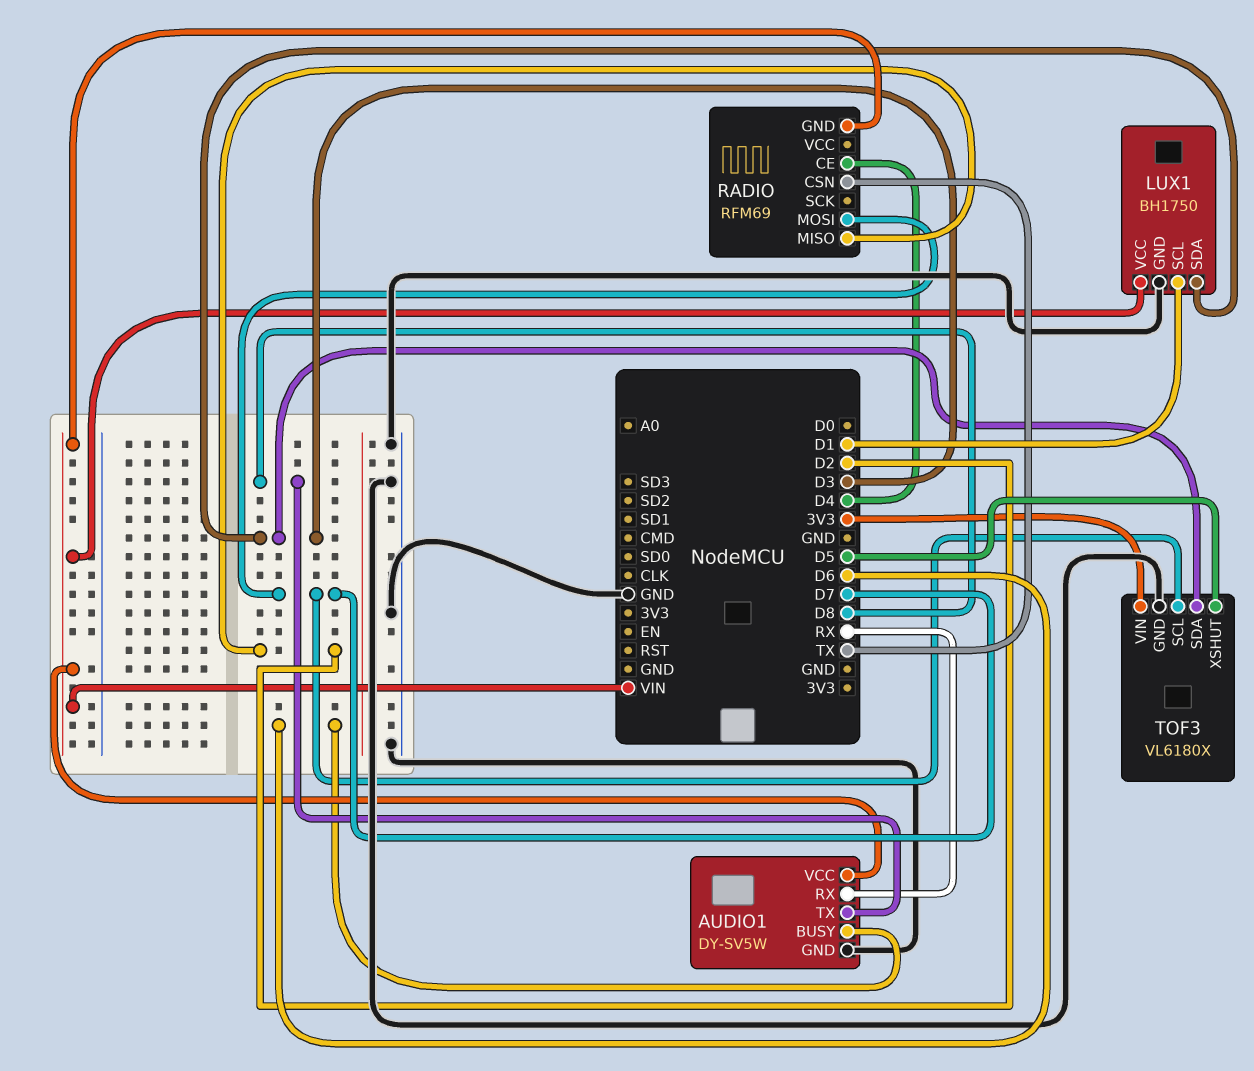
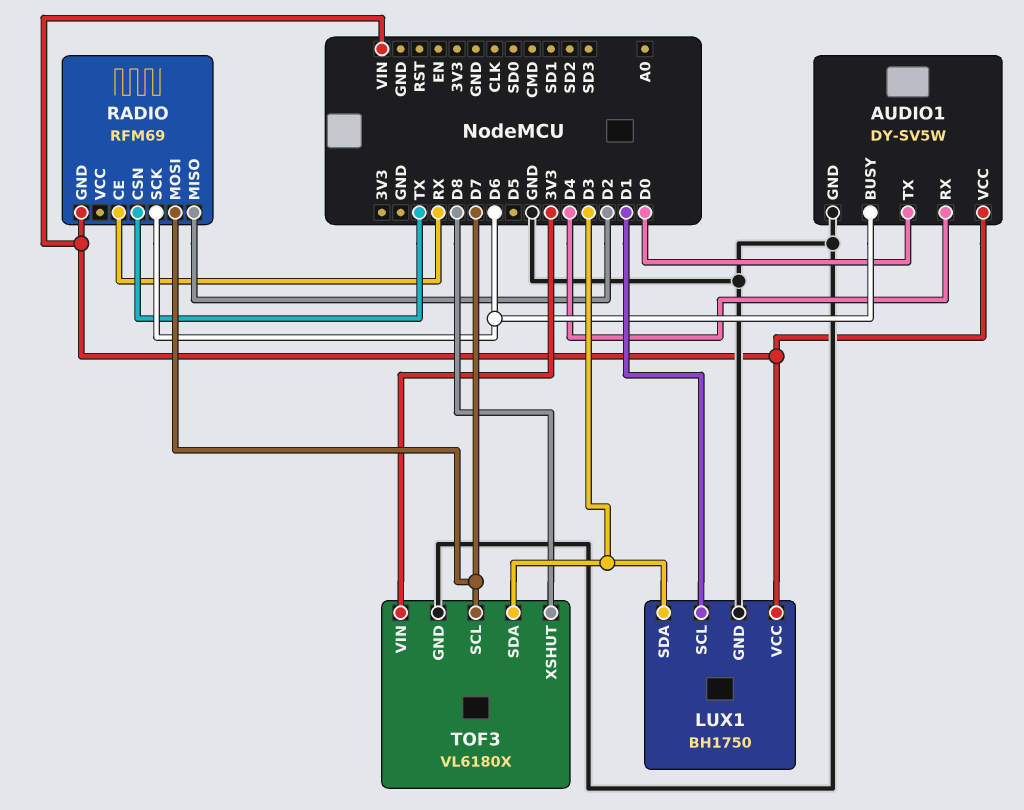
AUDIO1 pin RX: RX -> D4
AUDIO1 pin TX: D8 -> D0
RADIO pin CE: D4 -> RX
RADIO pin SCK: none -> D6
TOF3 pin XSHUT: D5 -> D8

